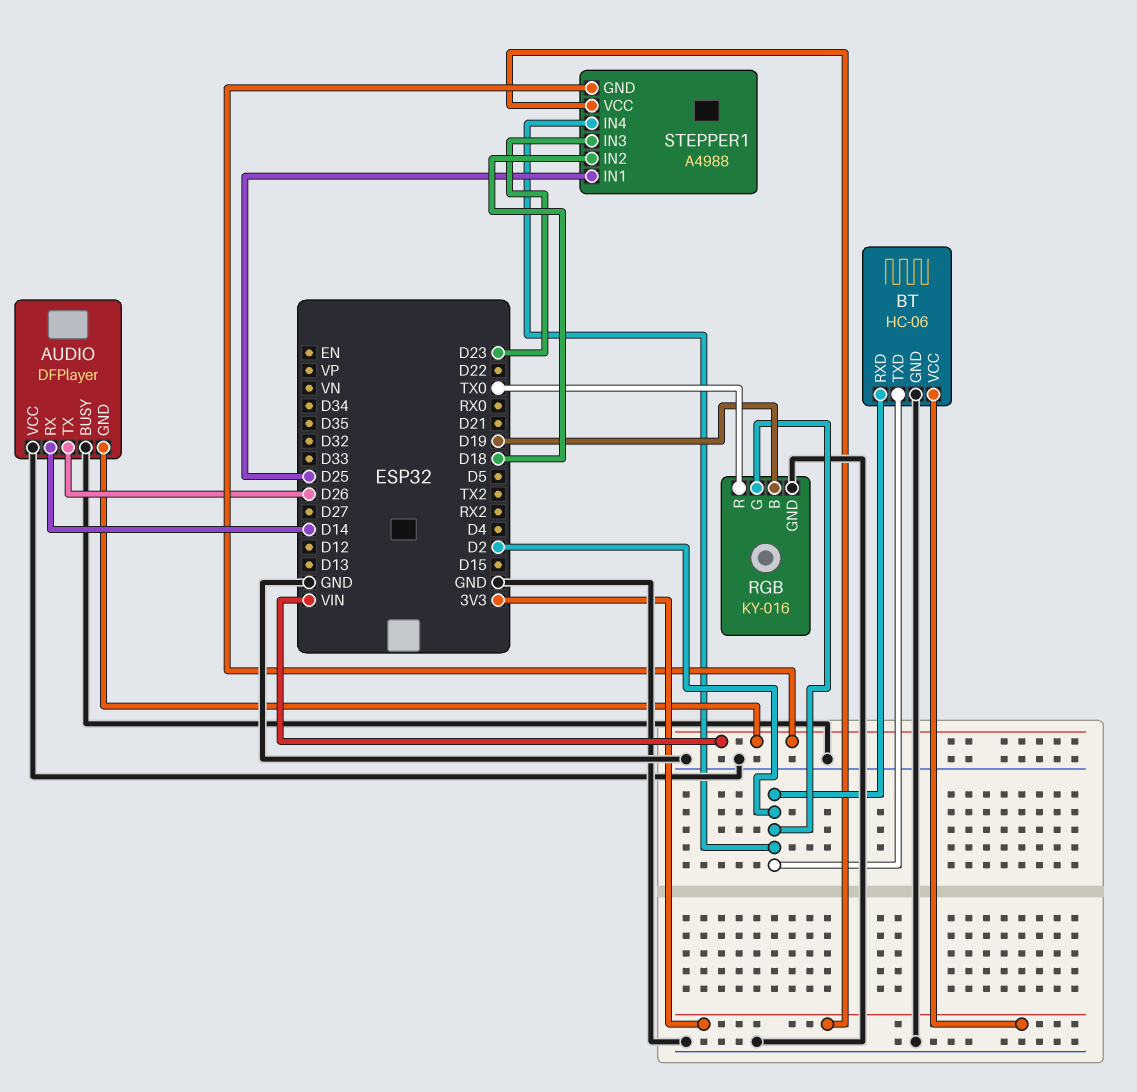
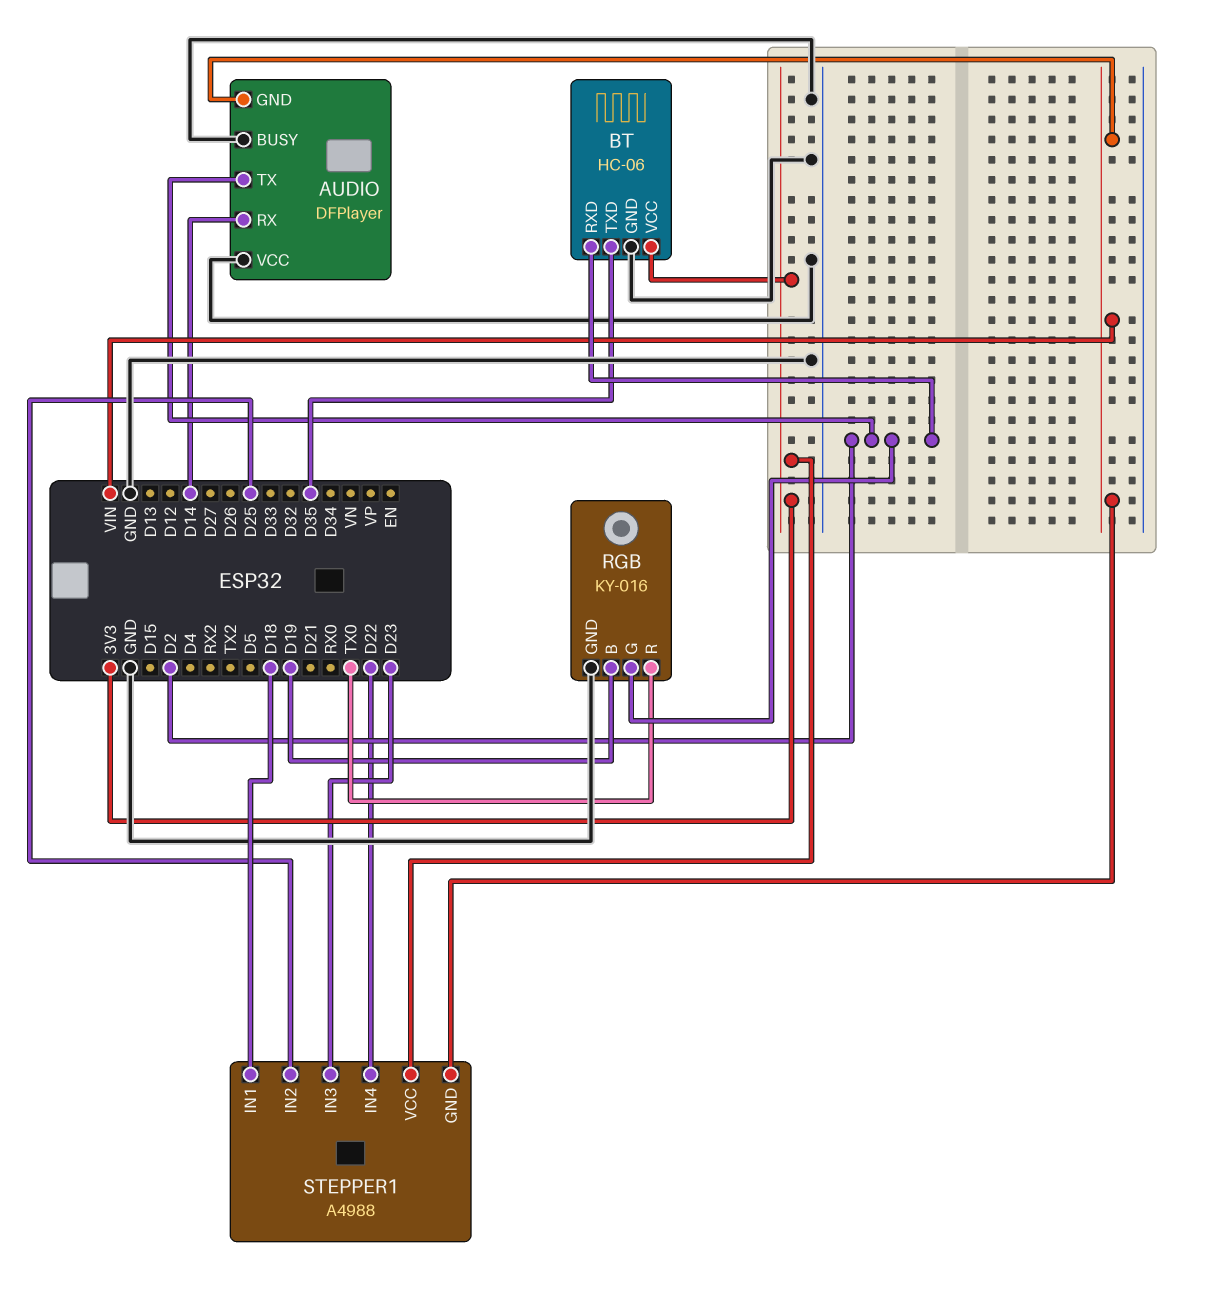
AUDIO pin TX: D26 -> D2
BT pin TXD: D2 -> D35
STEPPER1 pin IN1: D25 -> D18
STEPPER1 pin IN2: D18 -> D25
STEPPER1 pin IN4: D2 -> D22

